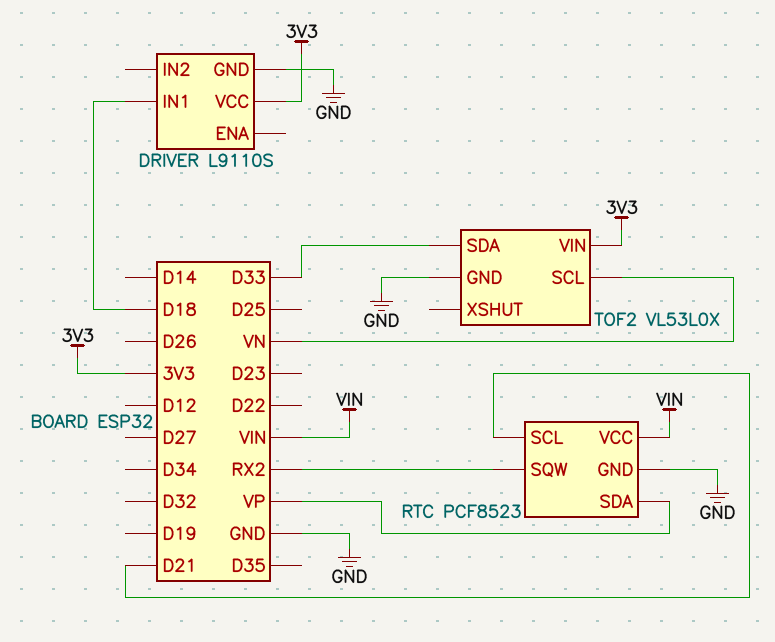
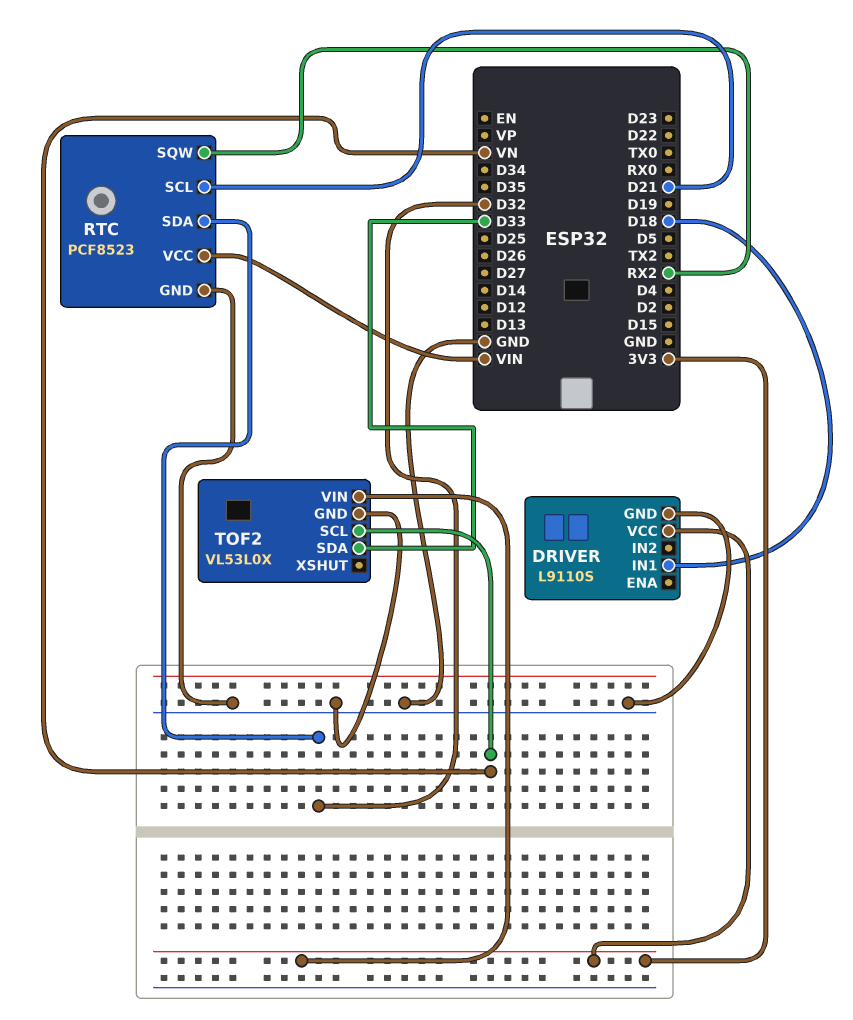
RTC pin SDA: VP -> D32

